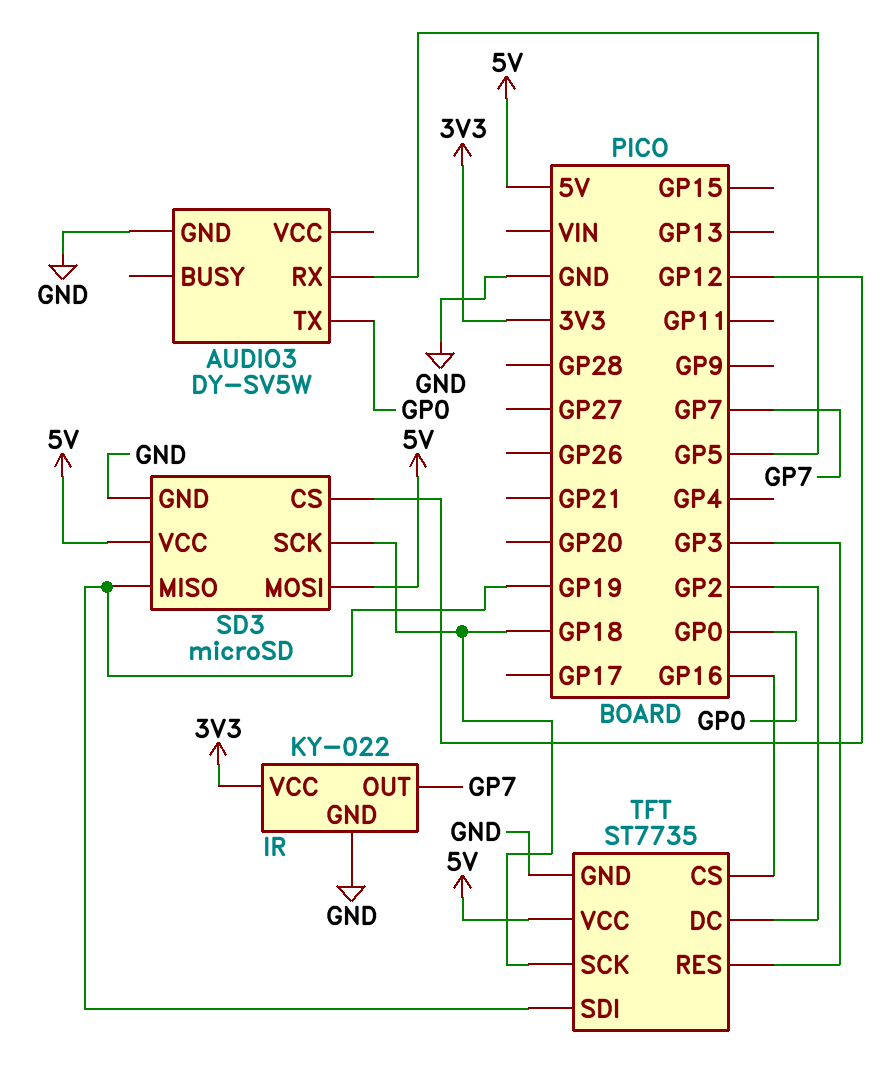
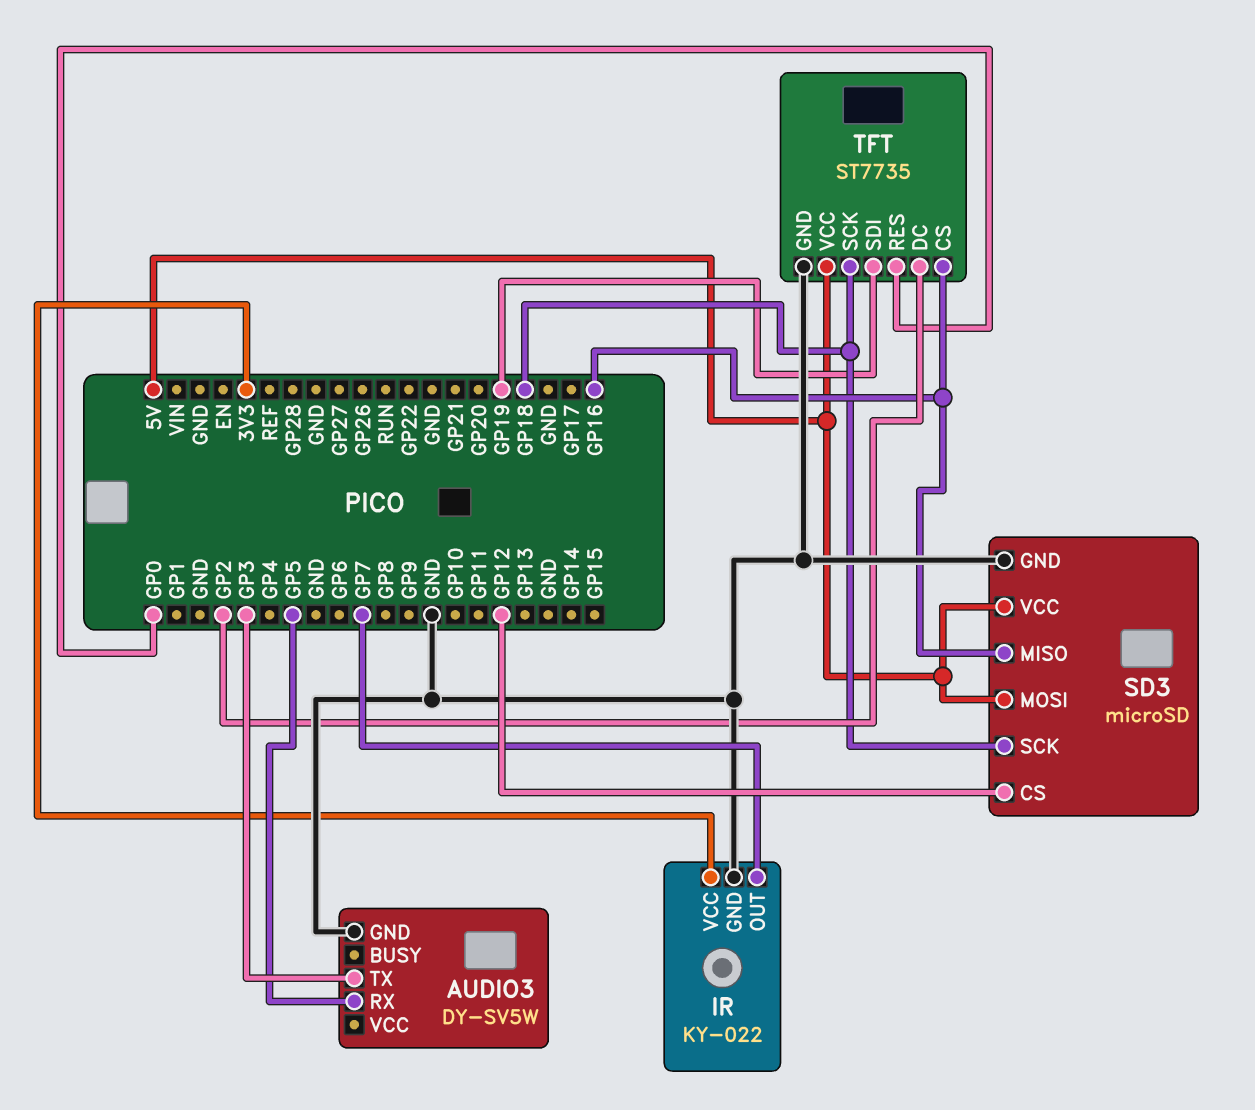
AUDIO3 pin TX: GP0 -> GP3
SD3 pin MISO: GP19 -> GP16
TFT pin RES: GP3 -> GP0

